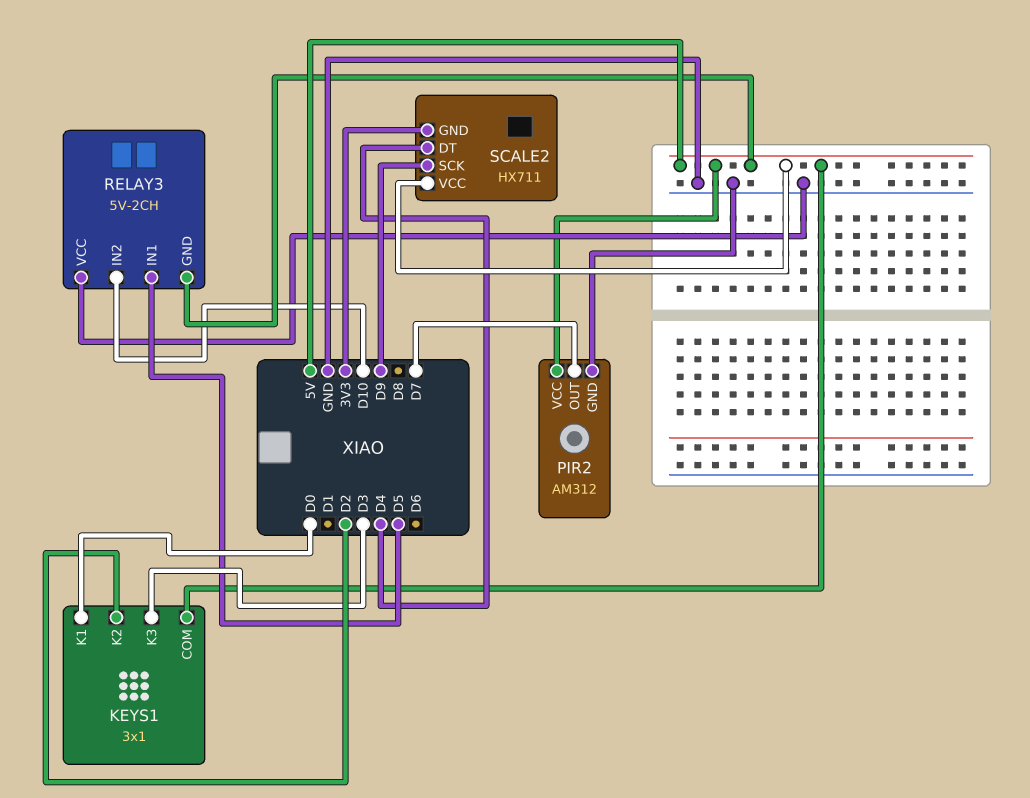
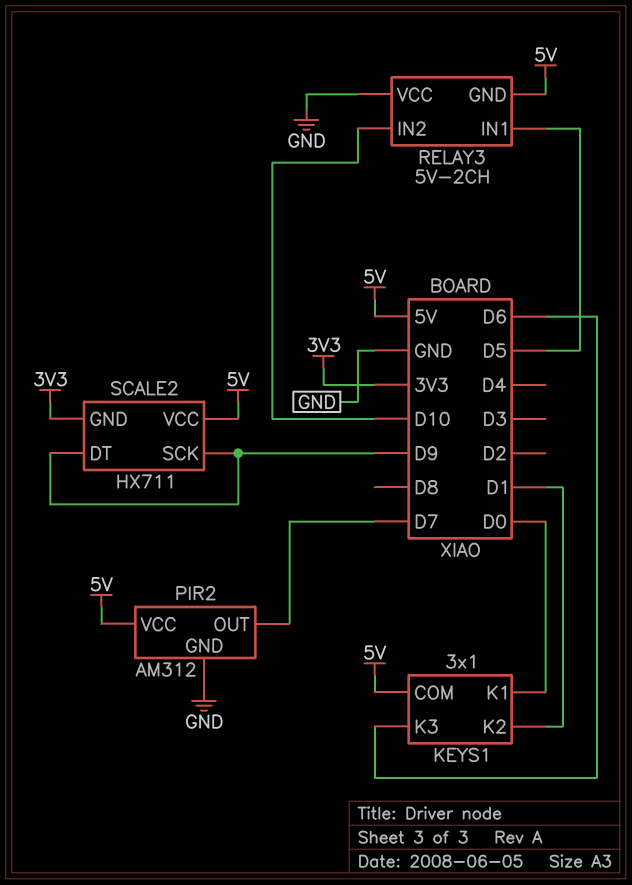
KEYS1 pin K2: D2 -> D1
KEYS1 pin K3: D3 -> D6
SCALE2 pin DT: D4 -> D9

